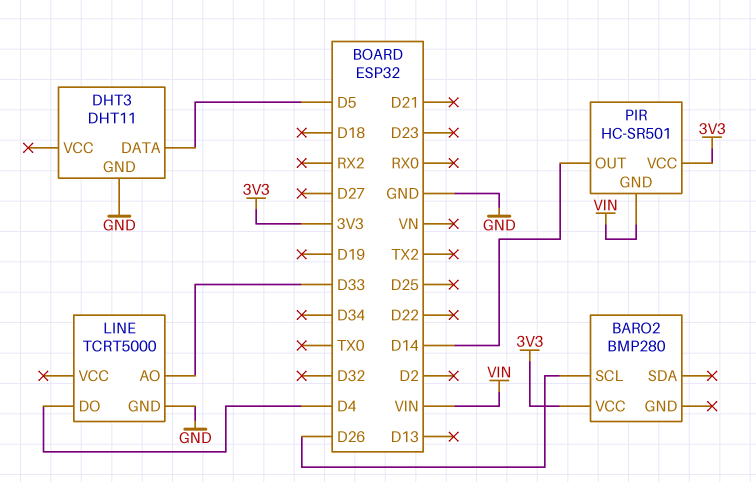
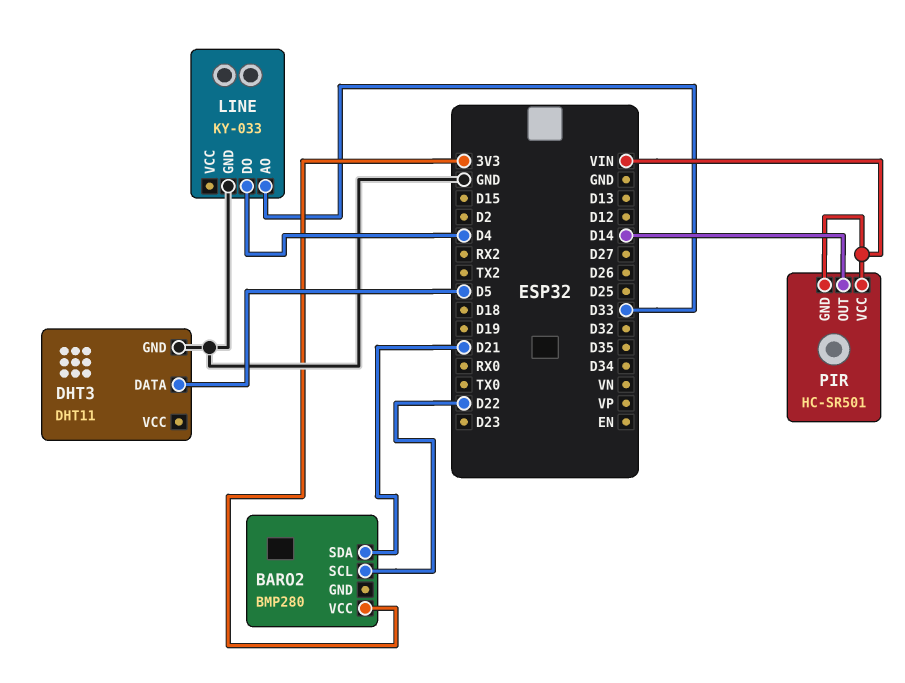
BARO2 pin SCL: D26 -> D22
BARO2 pin SDA: none -> D21
LINE: TCRT5000 -> KY-033
PIR pin VCC: 3V3 -> VIN

